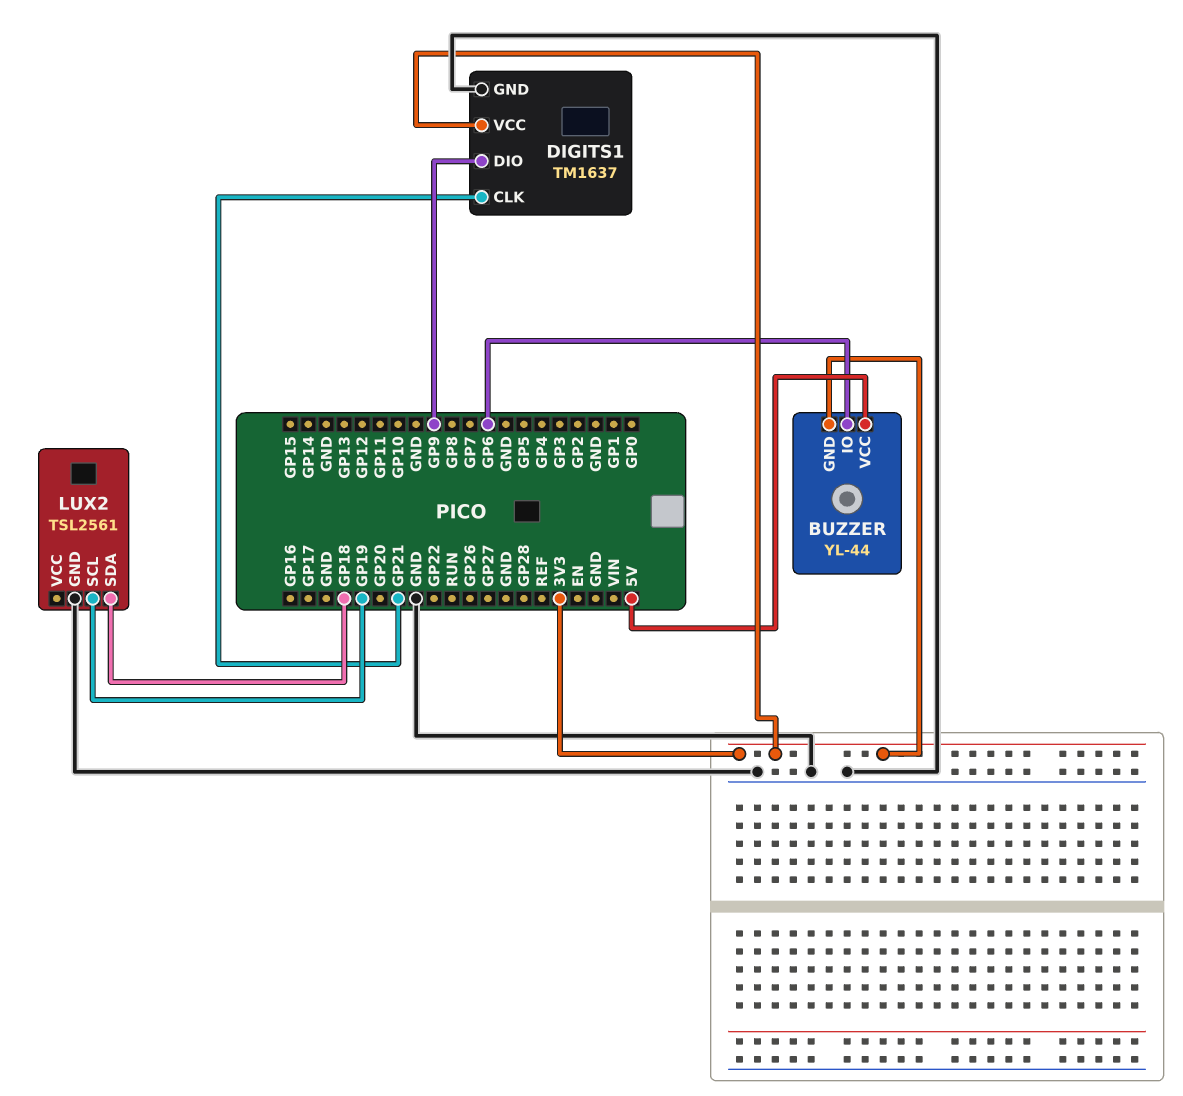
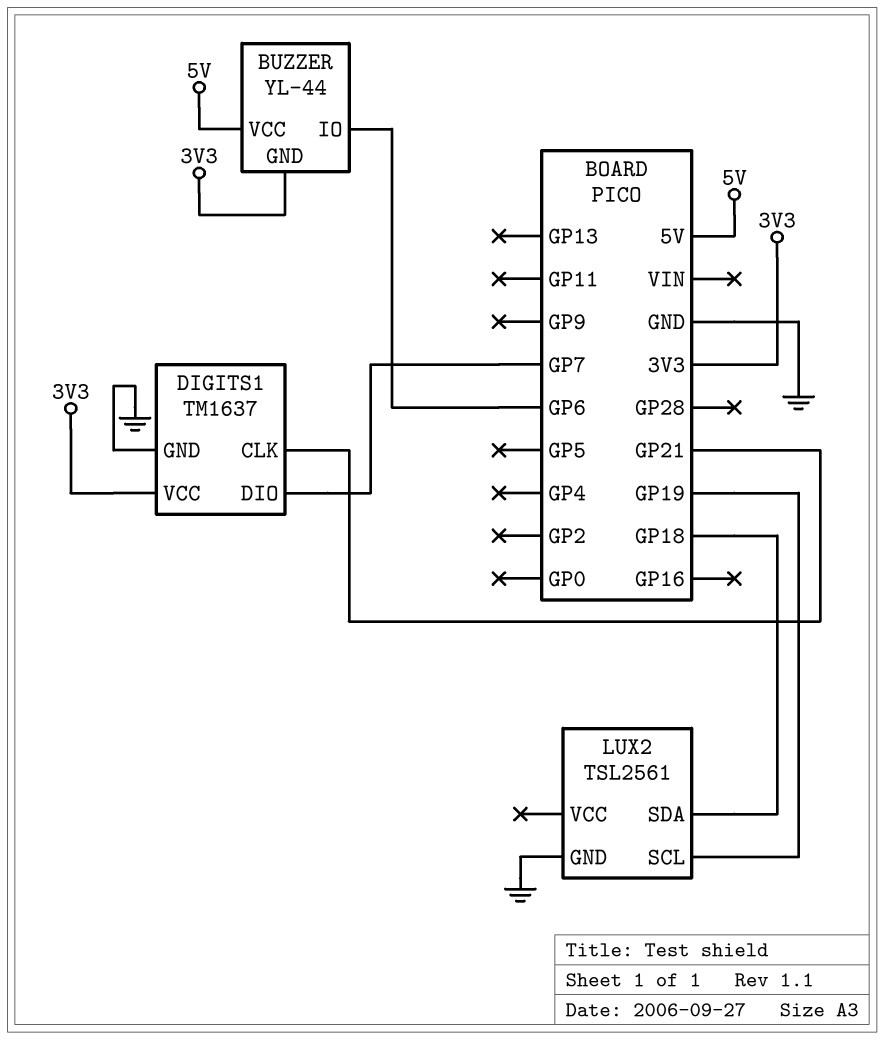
DIGITS1 pin DIO: GP9 -> GP7

